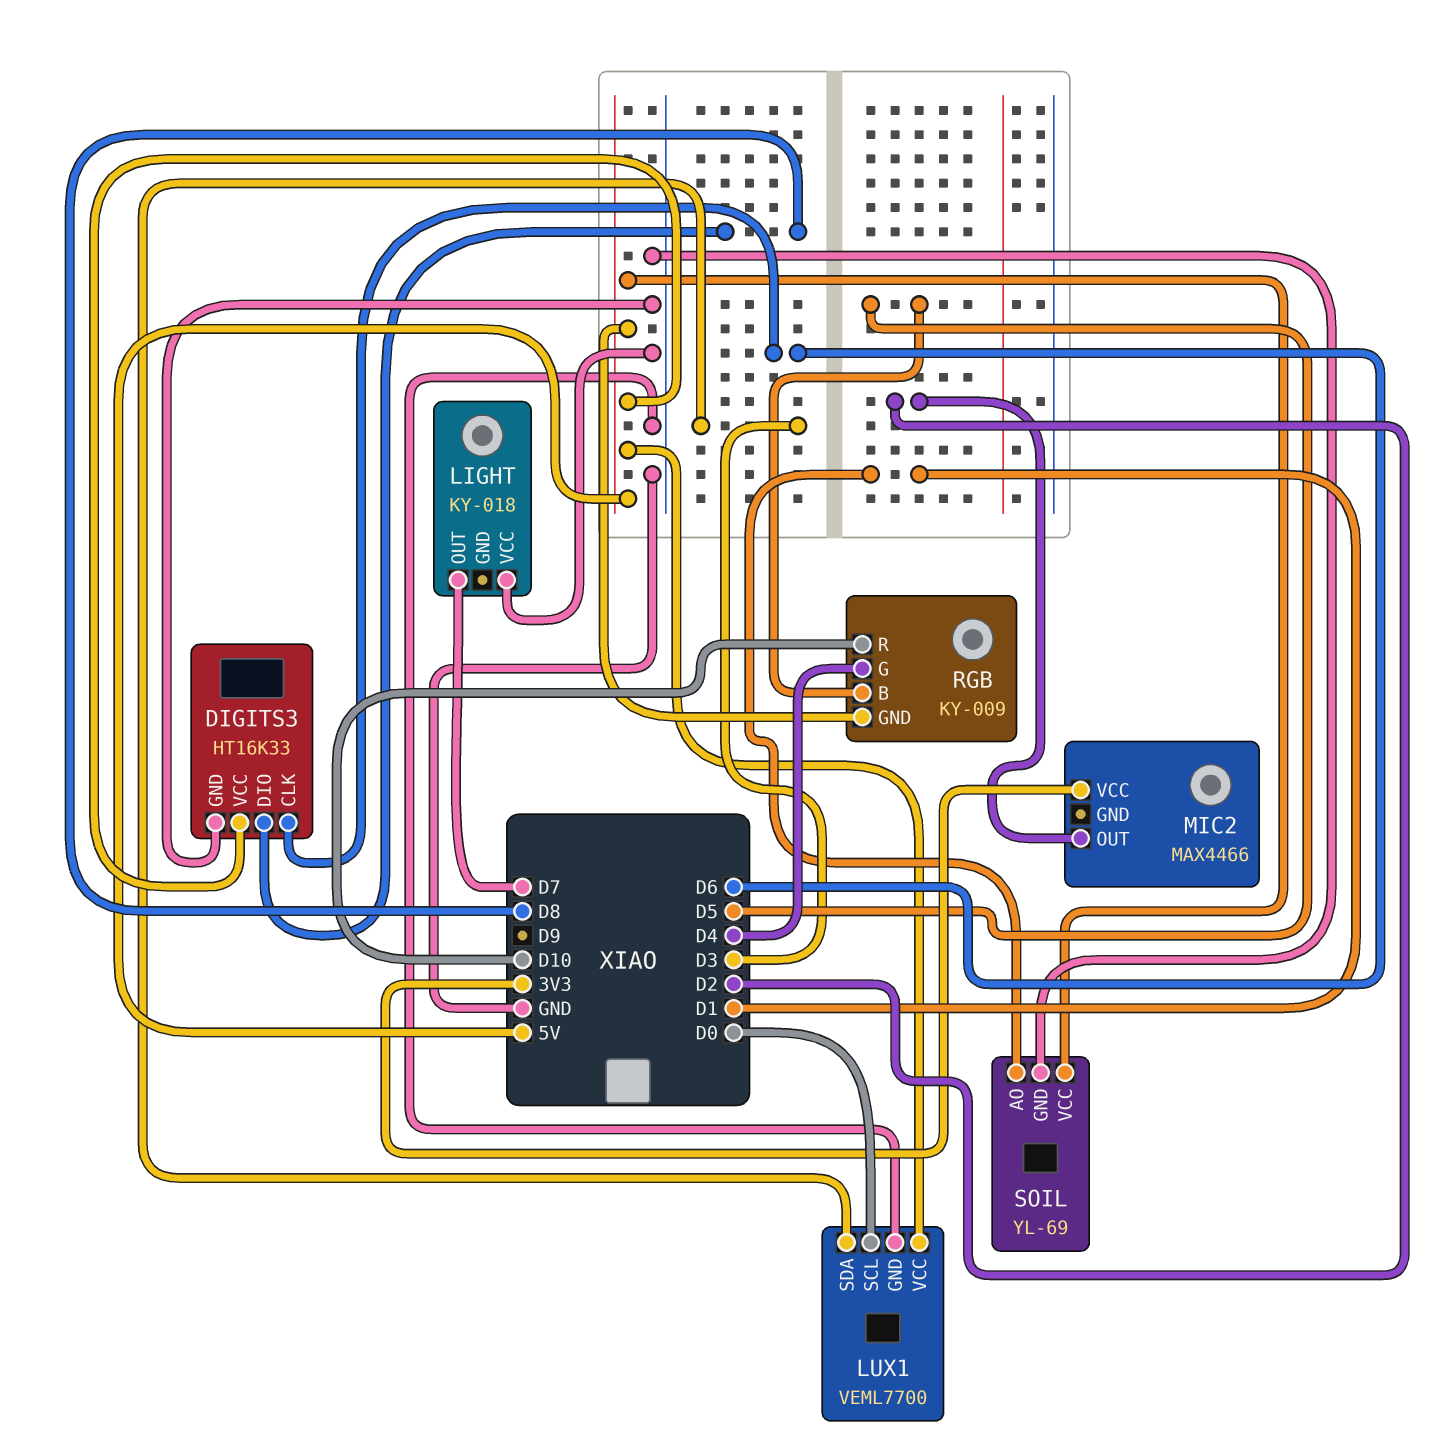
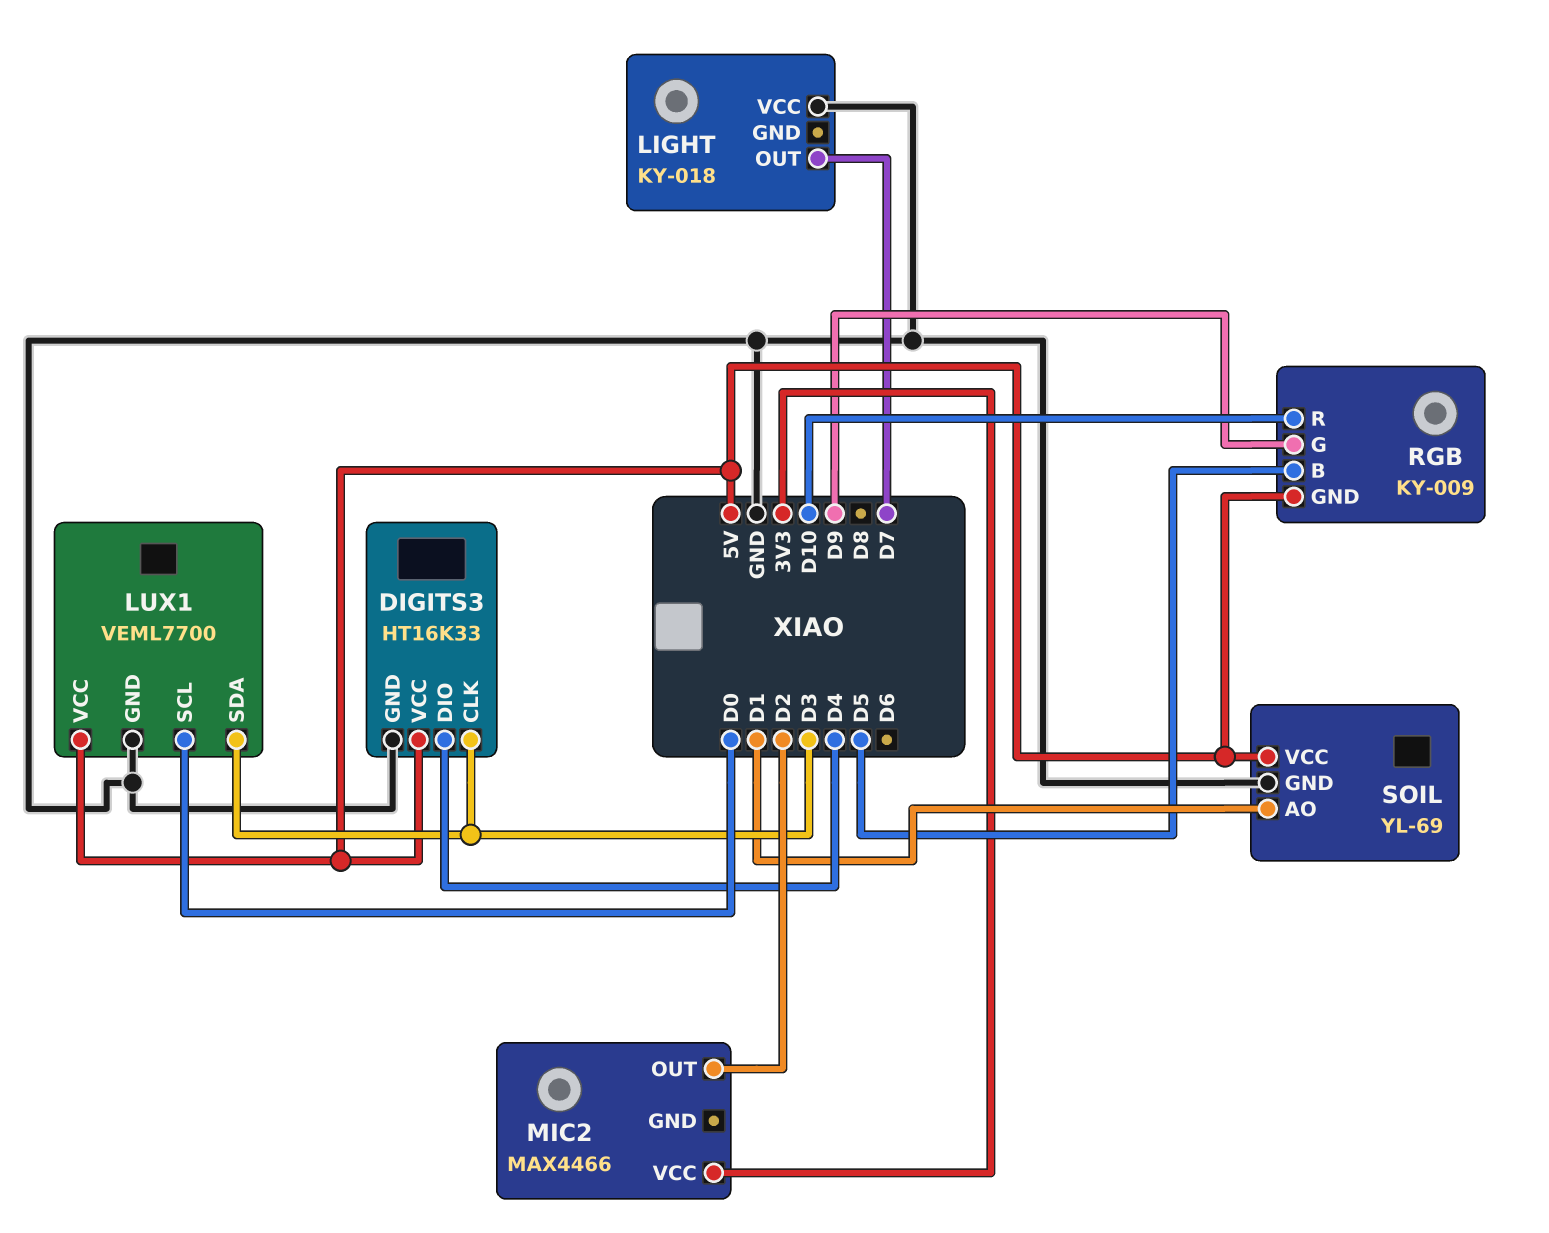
DIGITS3 pin CLK: D6 -> D3
DIGITS3 pin DIO: D8 -> D4
RGB pin G: D4 -> D9

